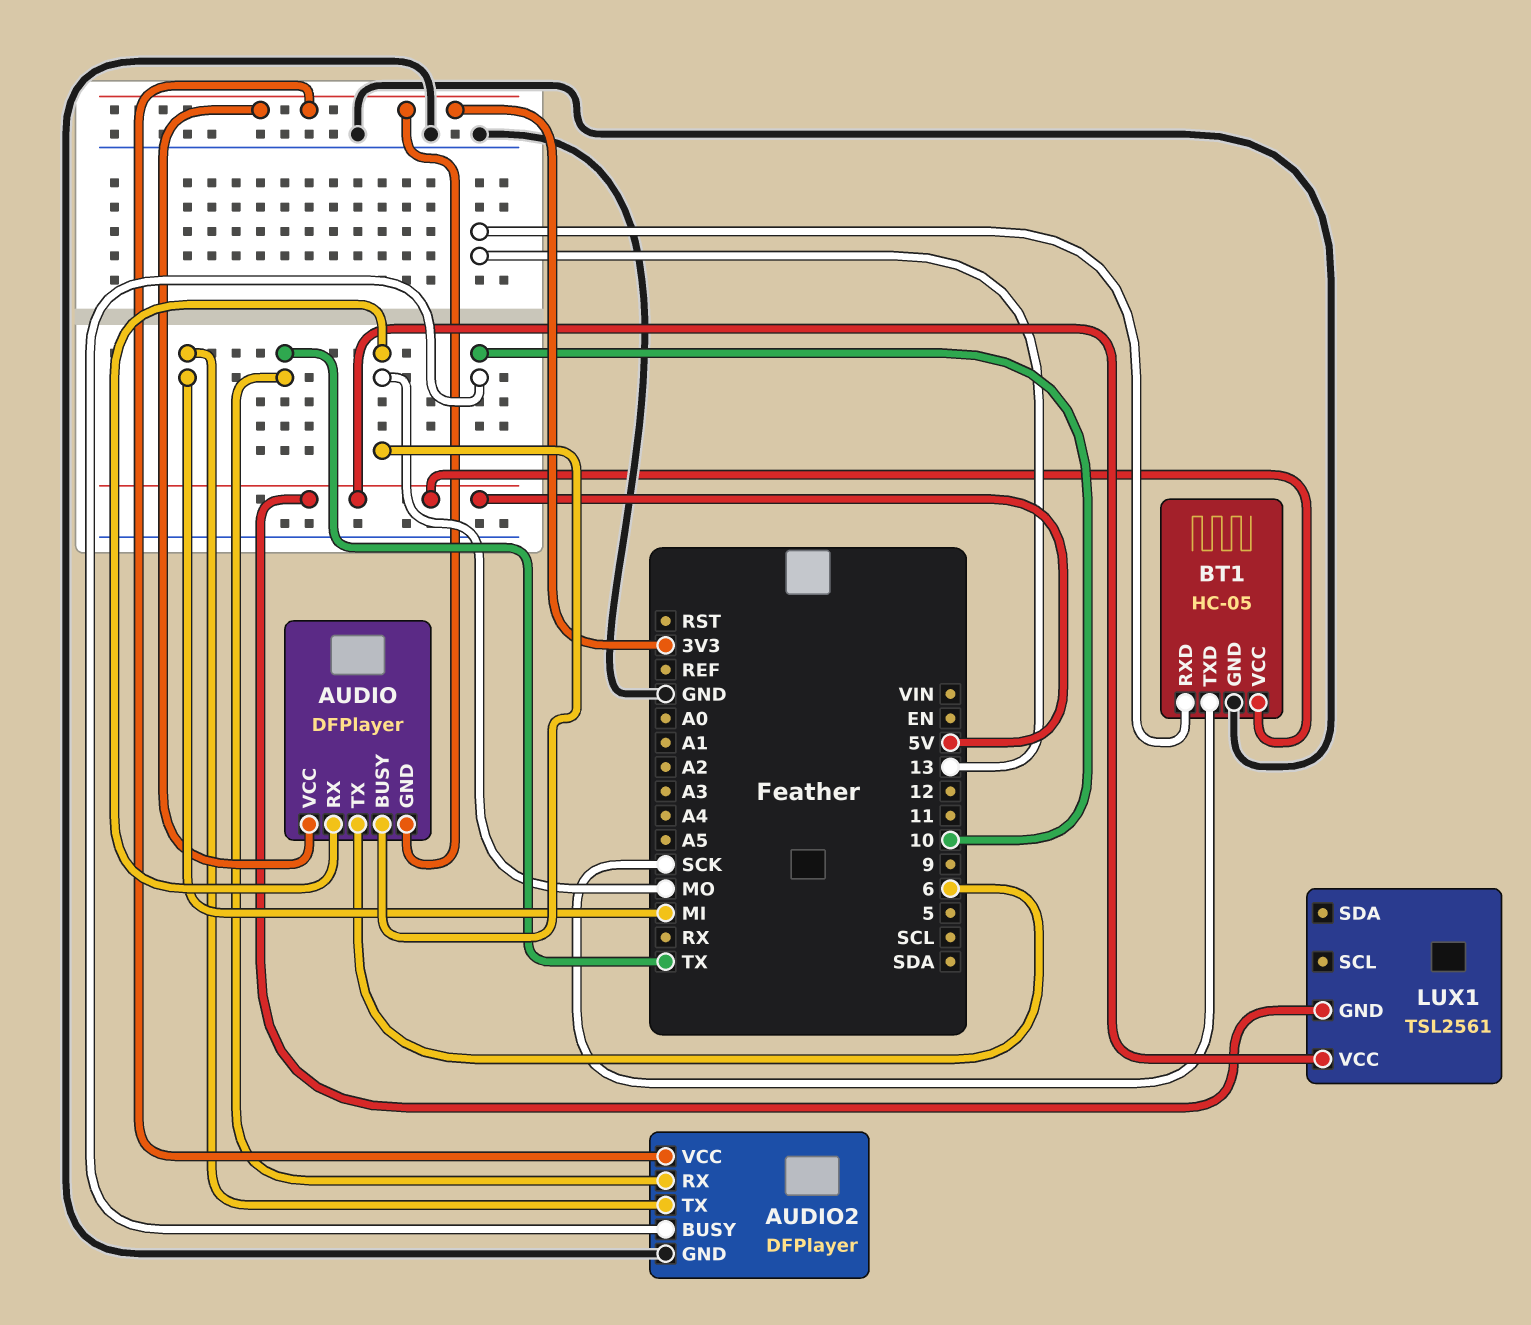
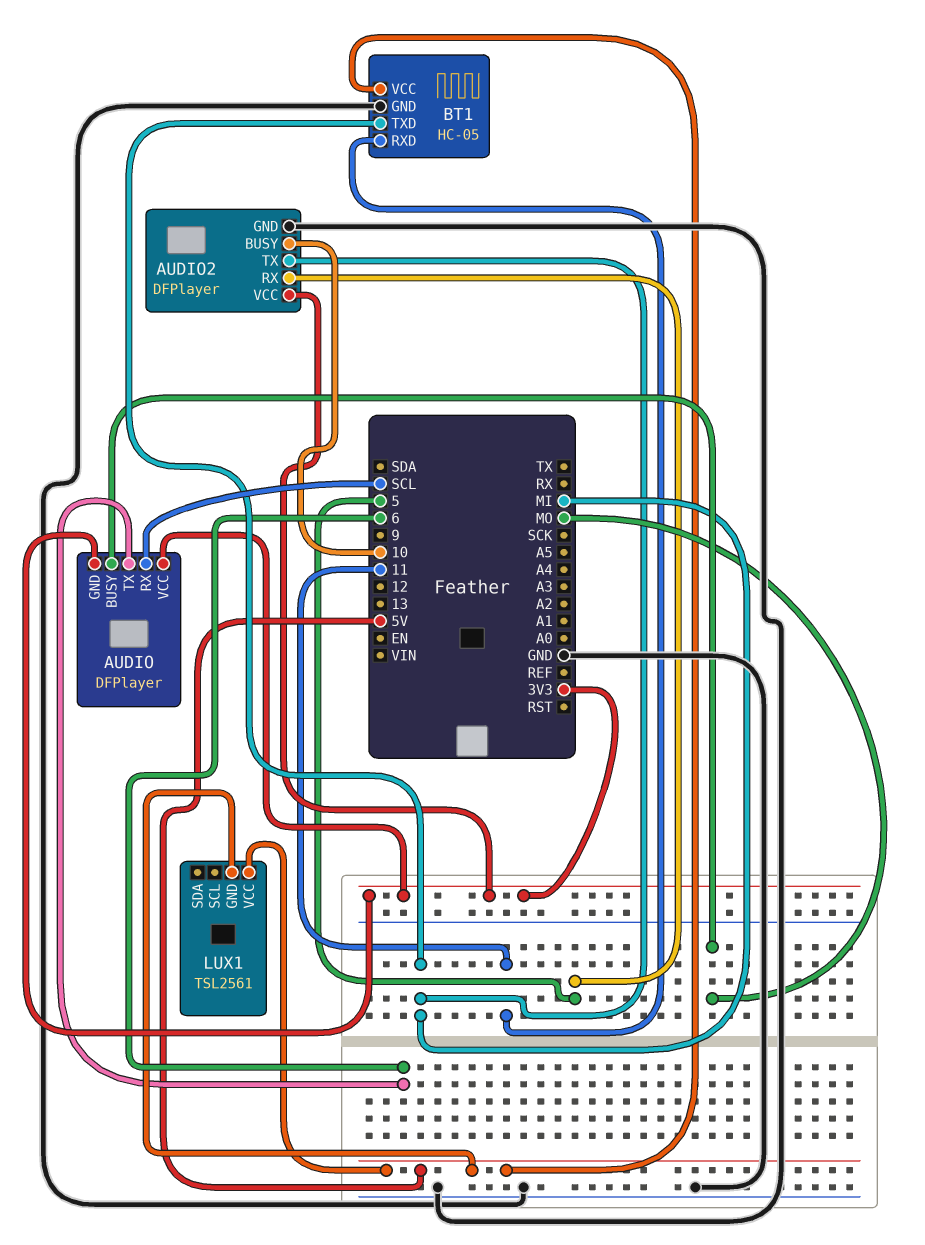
AUDIO pin RX: MO -> SCL
AUDIO2 pin RX: TX -> 5
BT1 pin RXD: 13 -> 11
BT1 pin TXD: SCK -> MI

